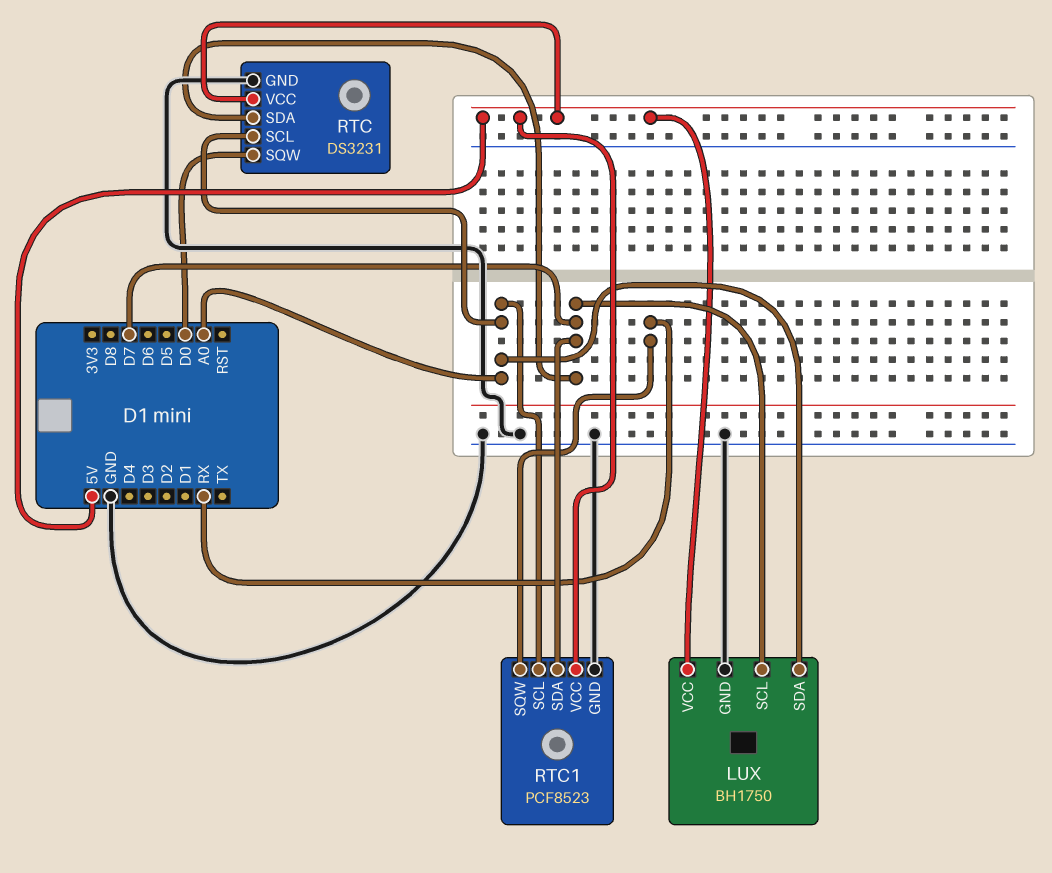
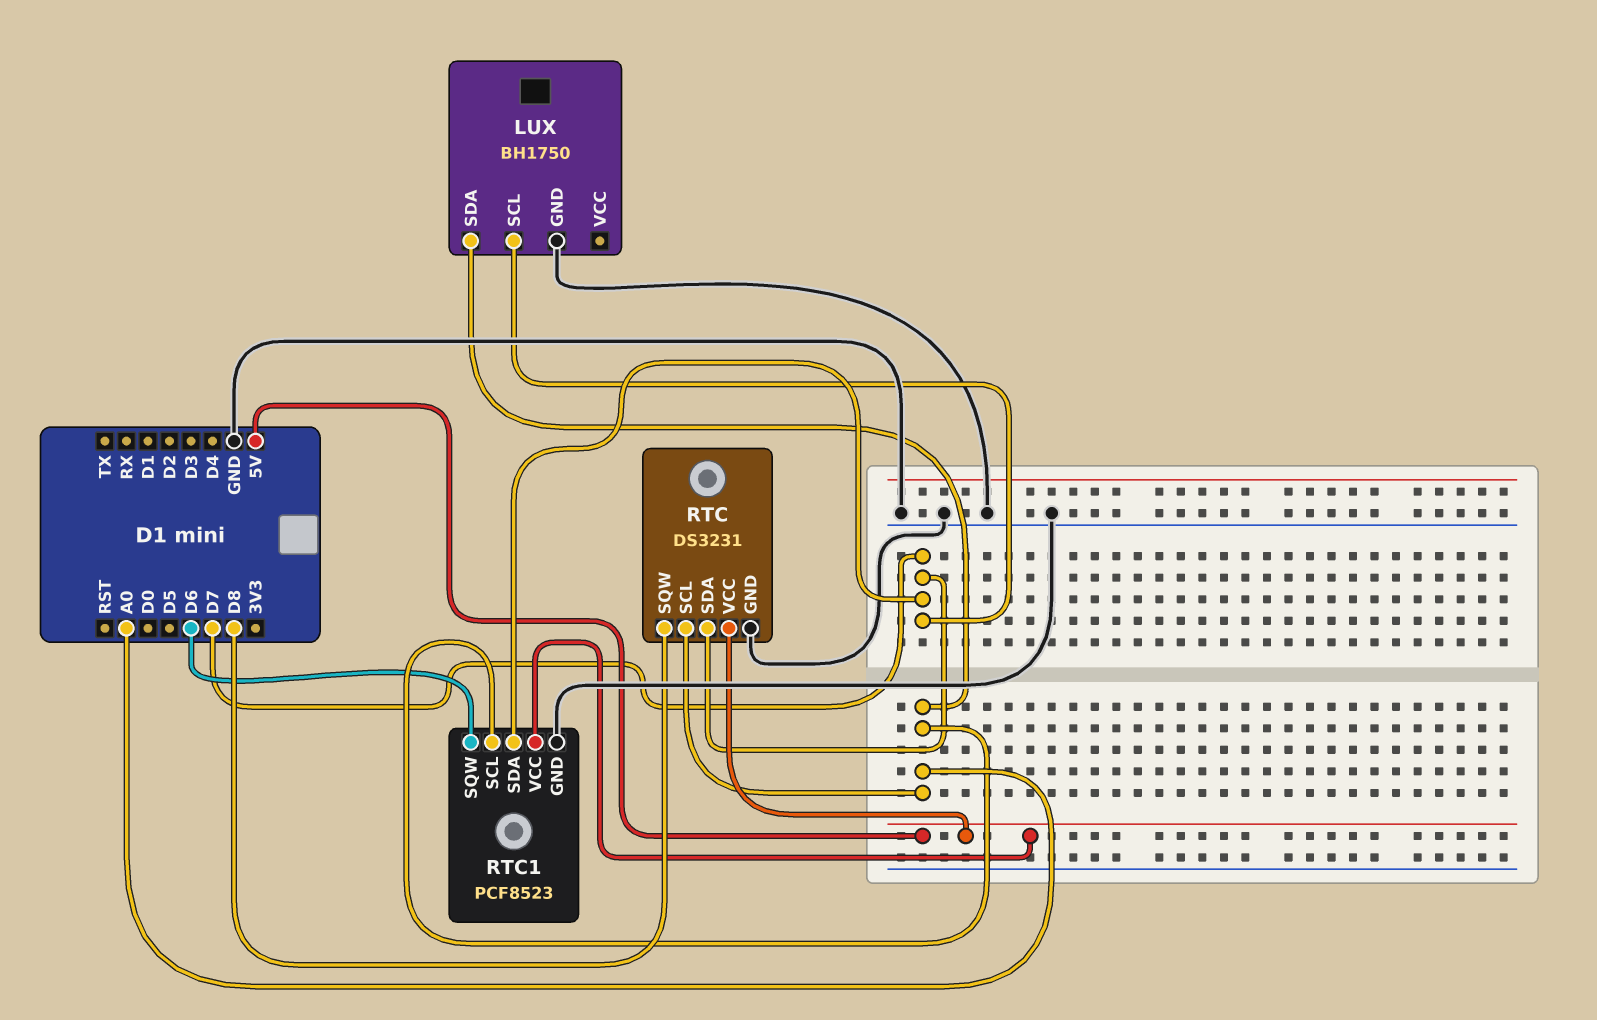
LUX pin VCC: 5V -> none
RTC pin SQW: D0 -> D8
RTC1 pin SQW: RX -> D6

